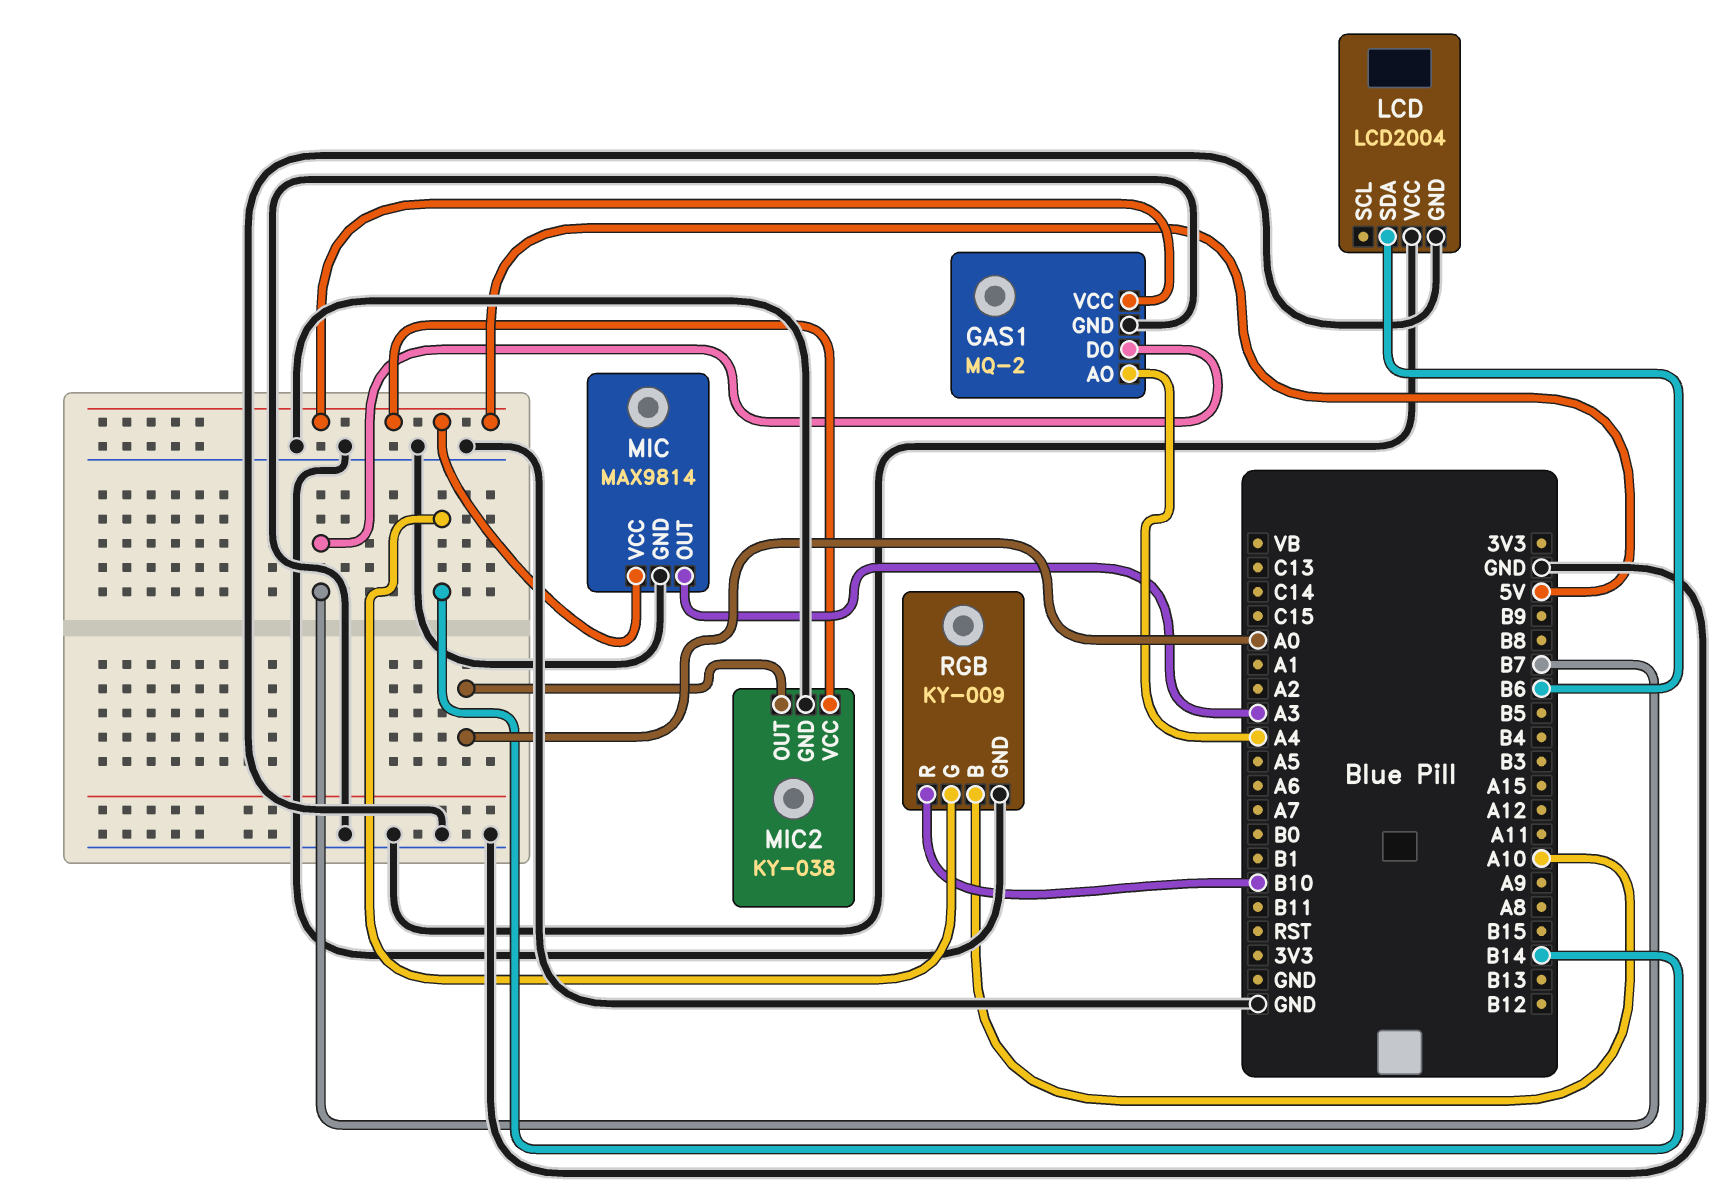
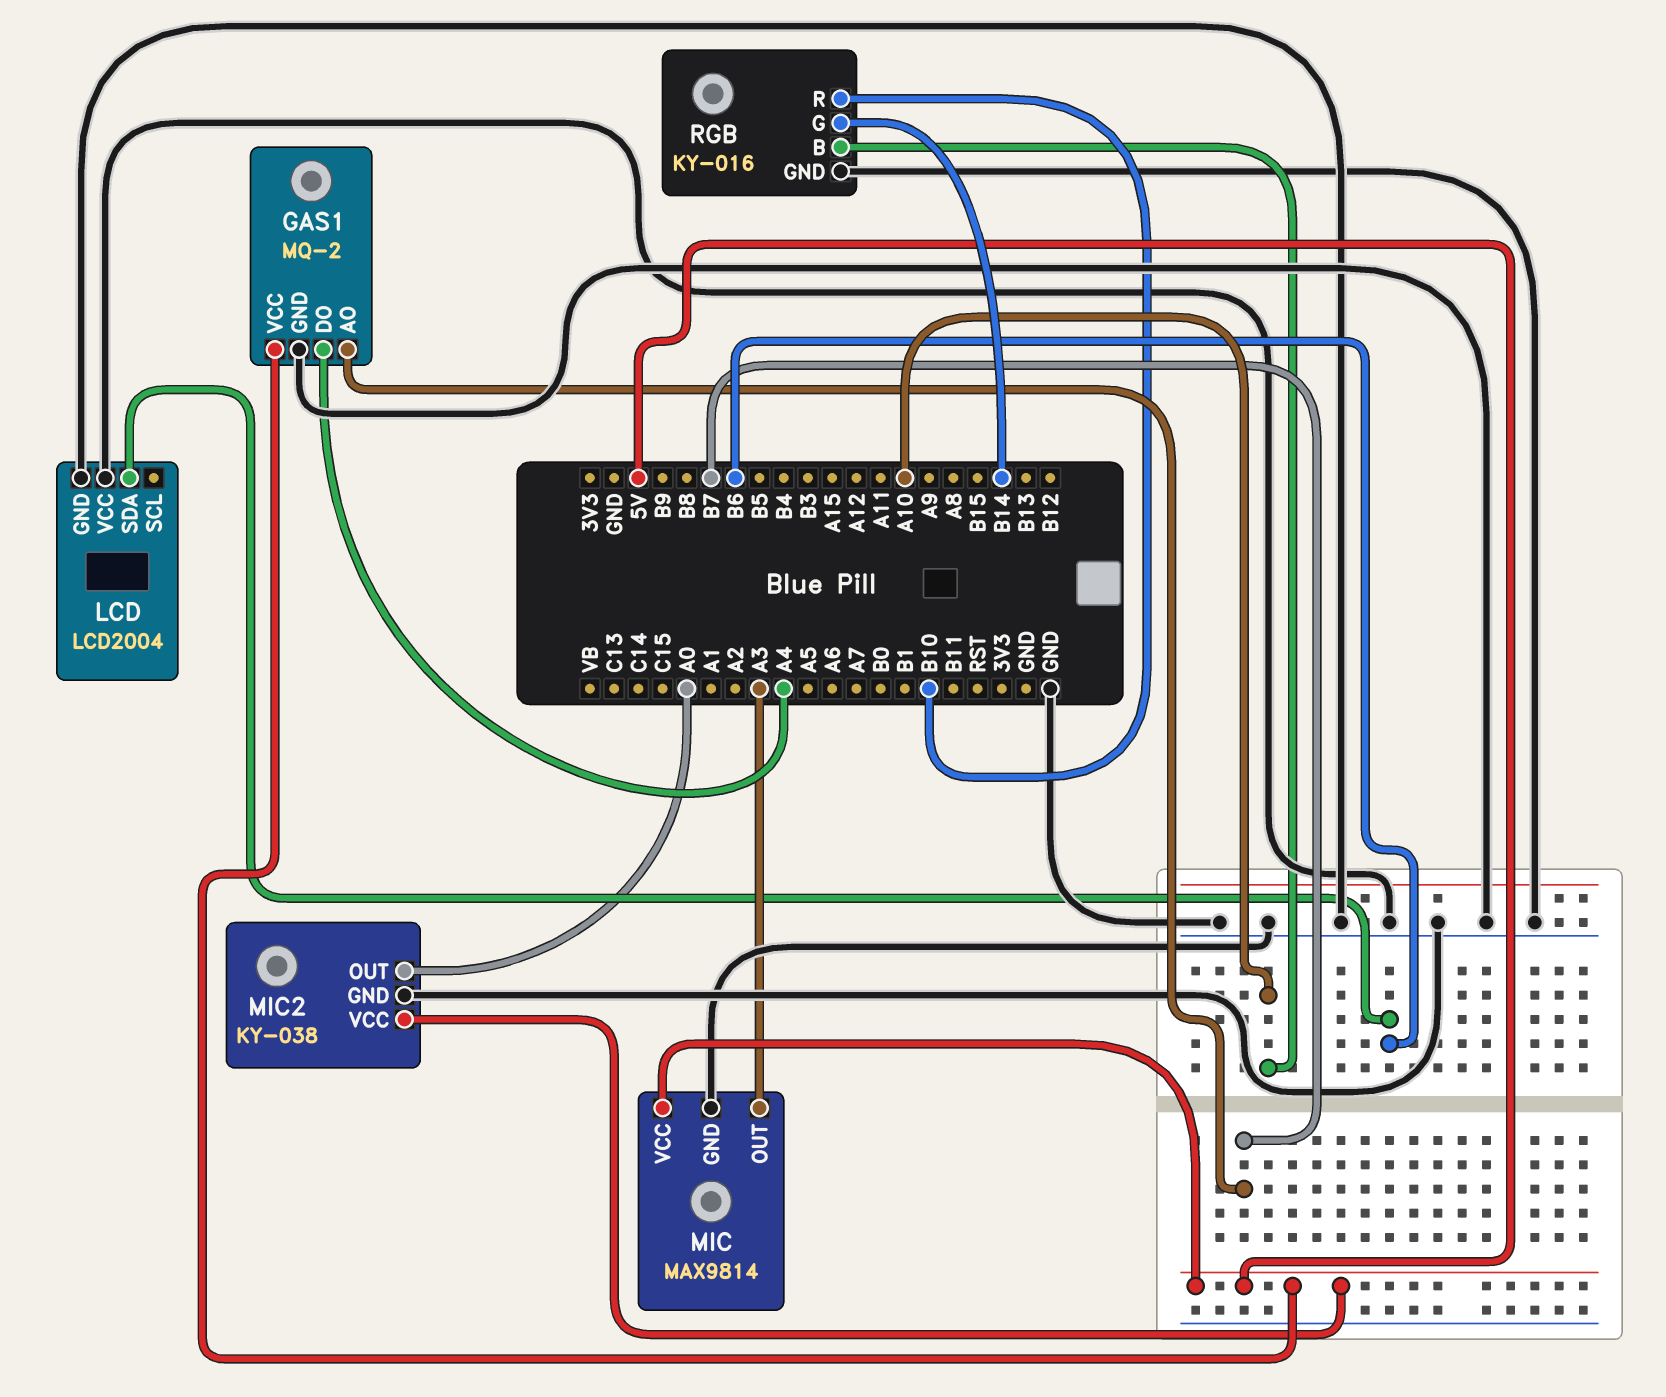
GAS1 pin AO: A4 -> B7
GAS1 pin DO: B7 -> A4
RGB: KY-009 -> KY-016

